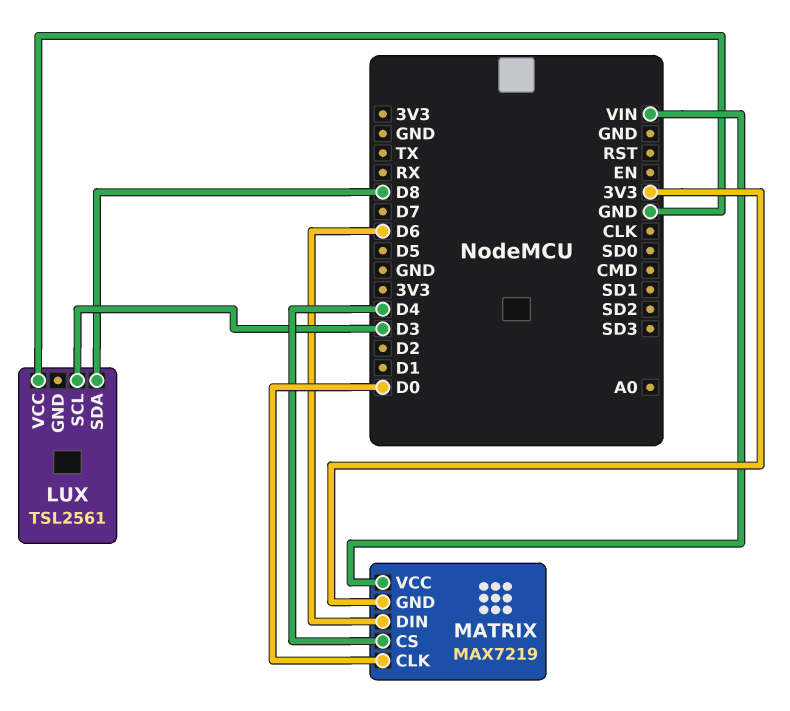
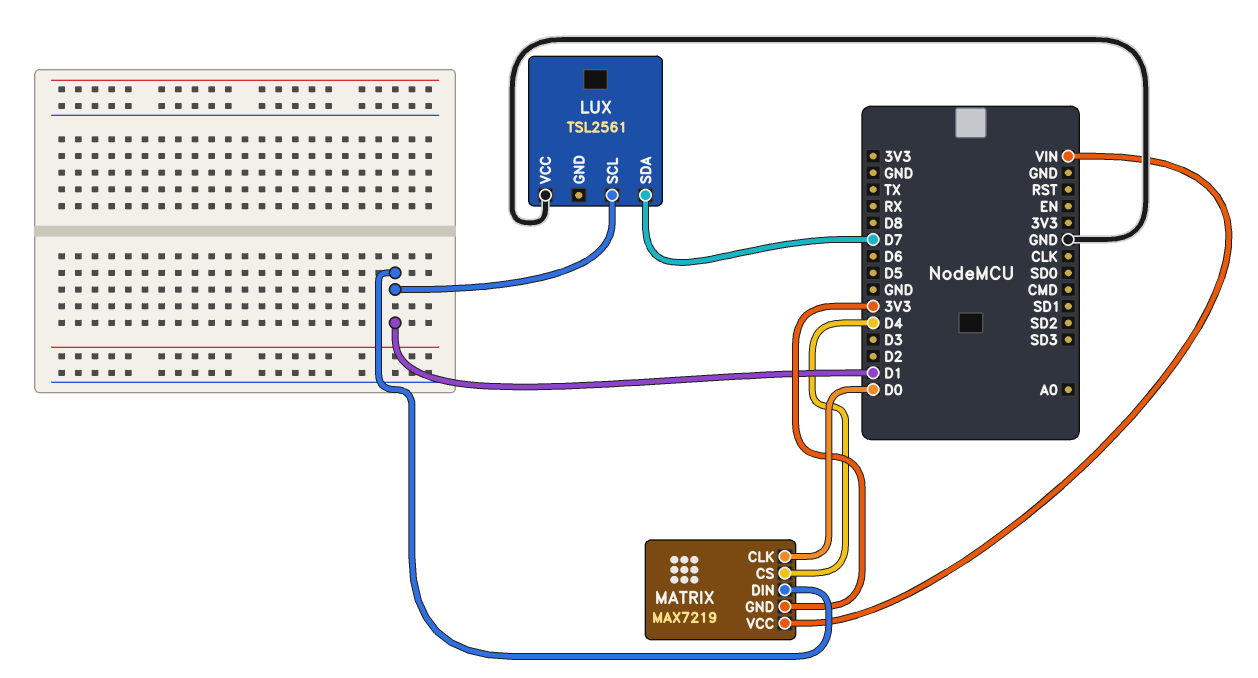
LUX pin SCL: D3 -> D1
LUX pin SDA: D8 -> D7
MATRIX pin DIN: D6 -> D1

